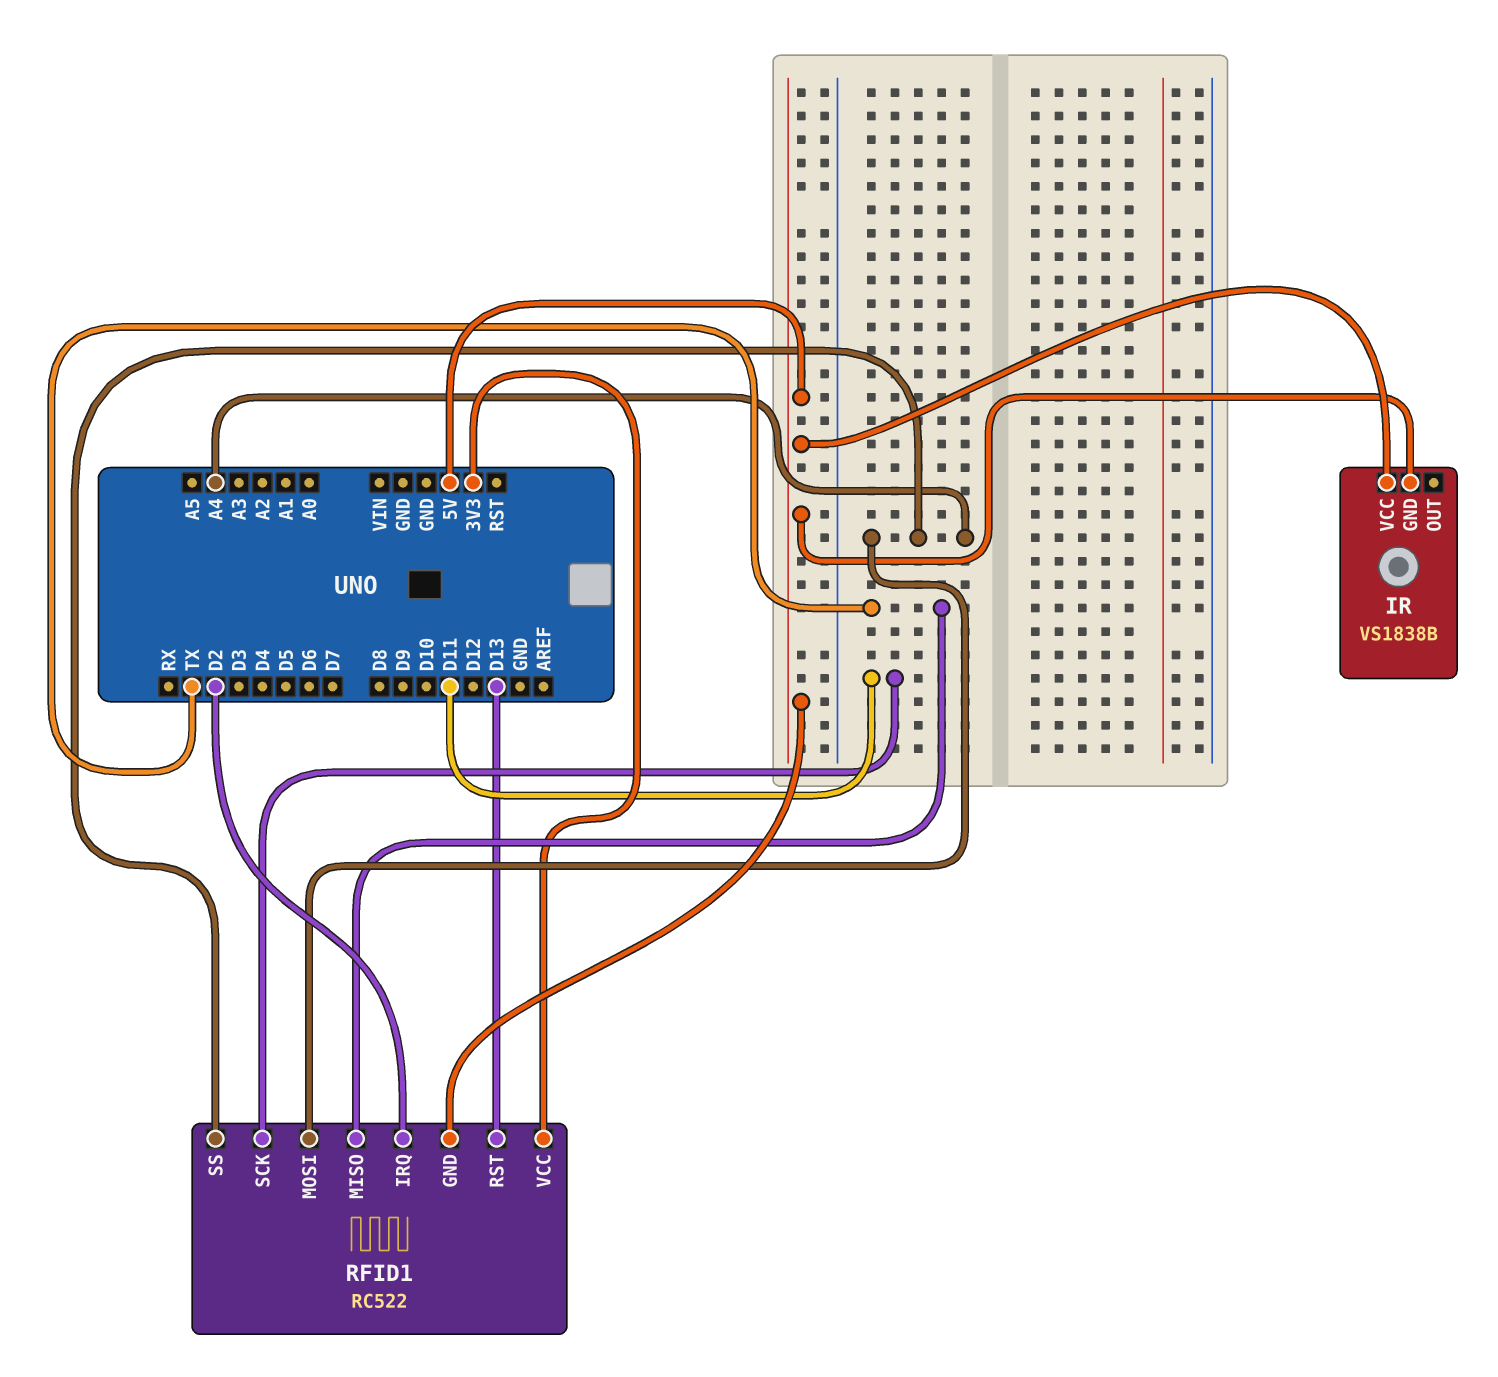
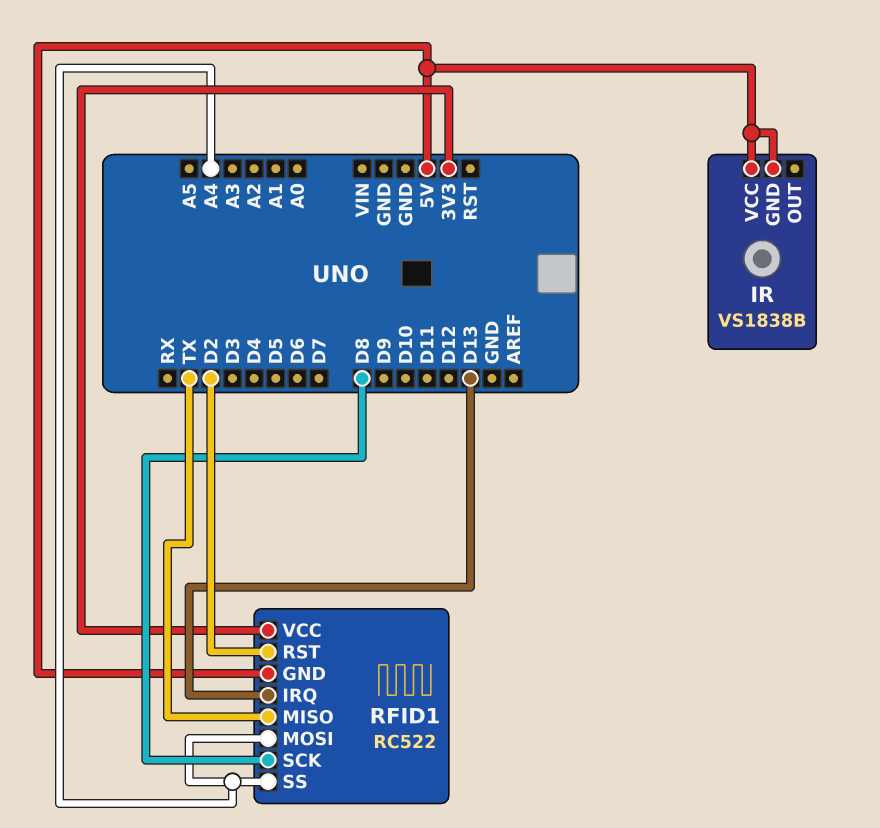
RFID1 pin IRQ: D2 -> D13
RFID1 pin RST: D13 -> D2
RFID1 pin SCK: D11 -> D8

